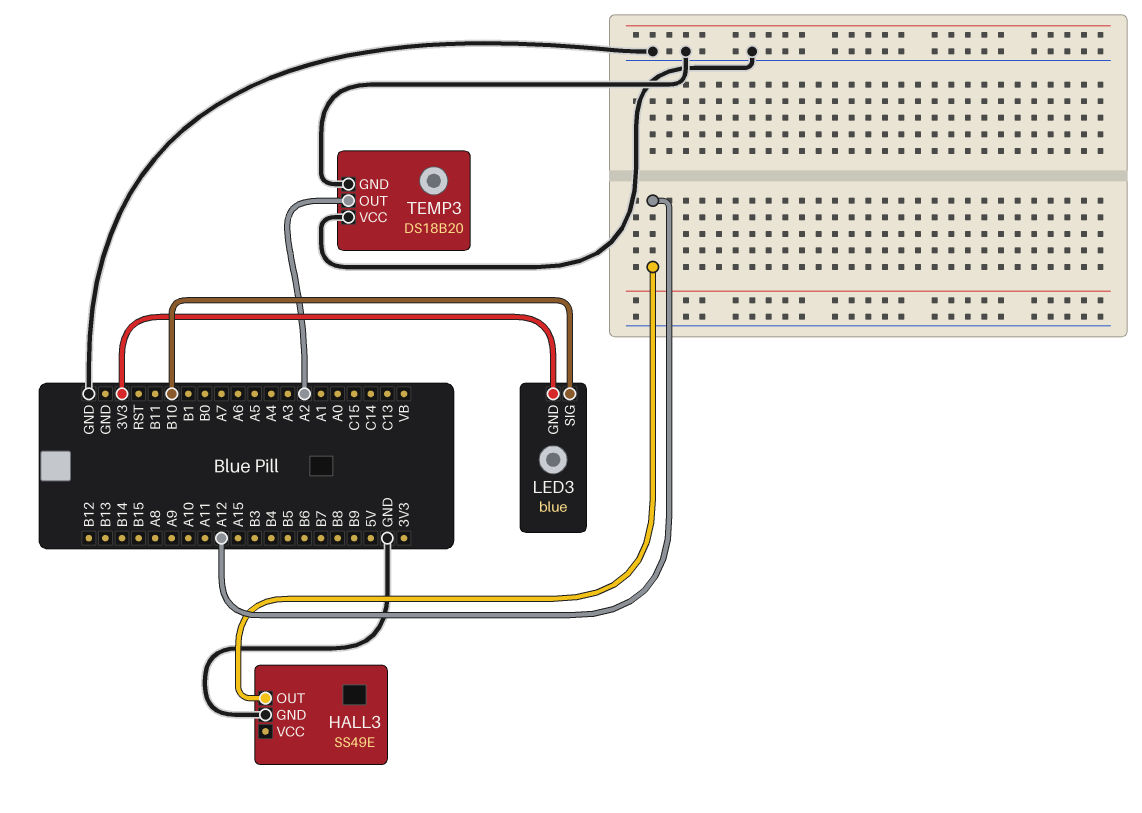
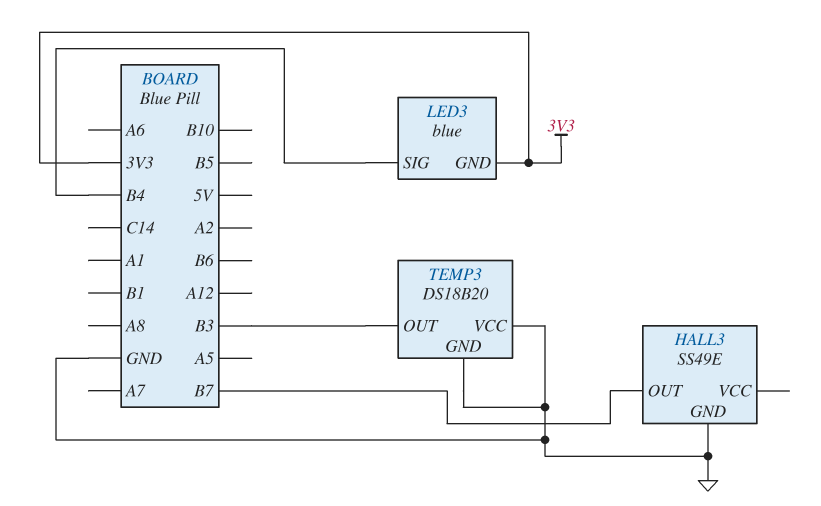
HALL3 pin OUT: A12 -> B7
LED3 pin SIG: B10 -> B4
TEMP3 pin OUT: A2 -> B3

